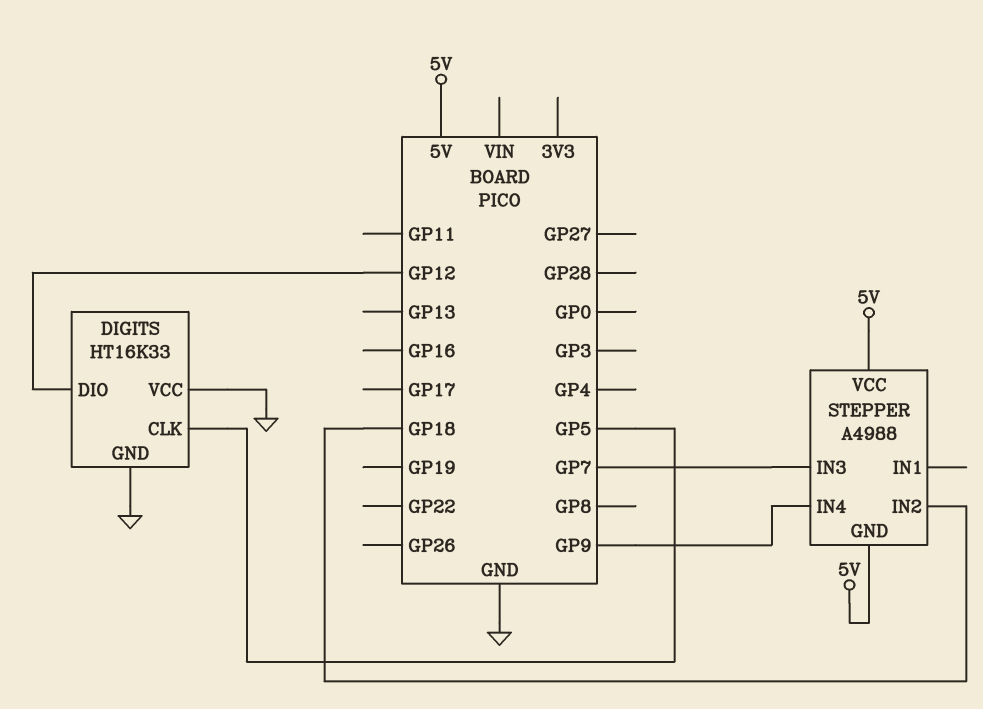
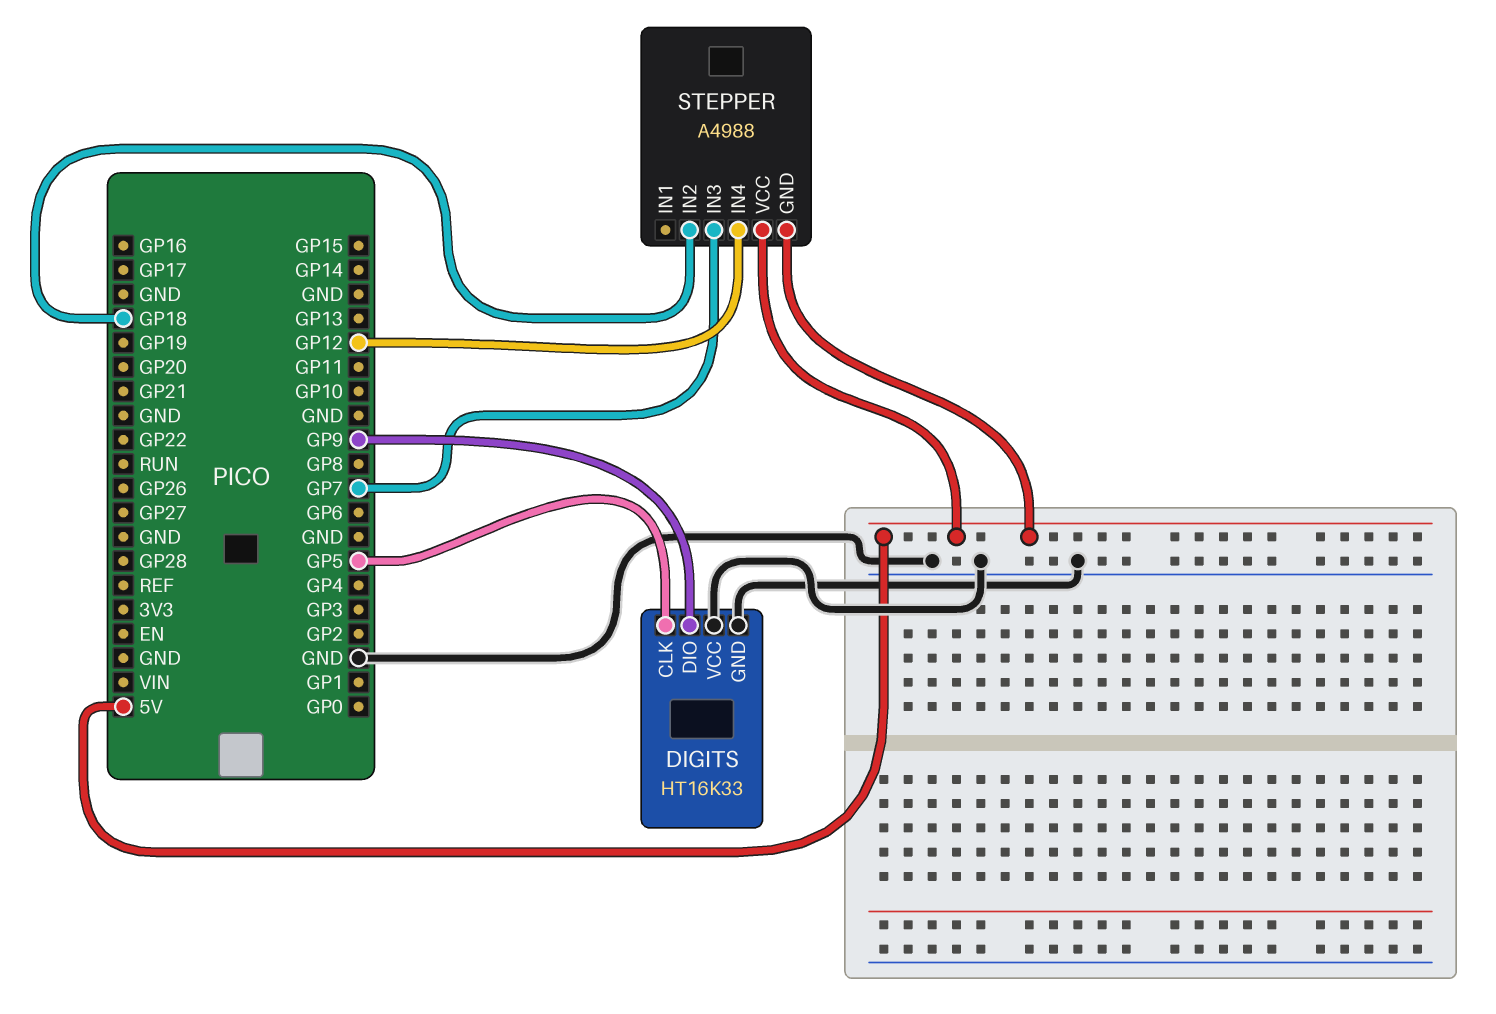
DIGITS pin DIO: GP12 -> GP9
STEPPER pin IN4: GP9 -> GP12

